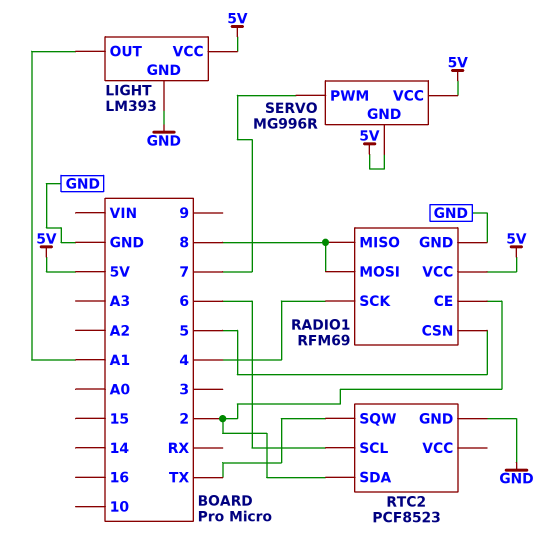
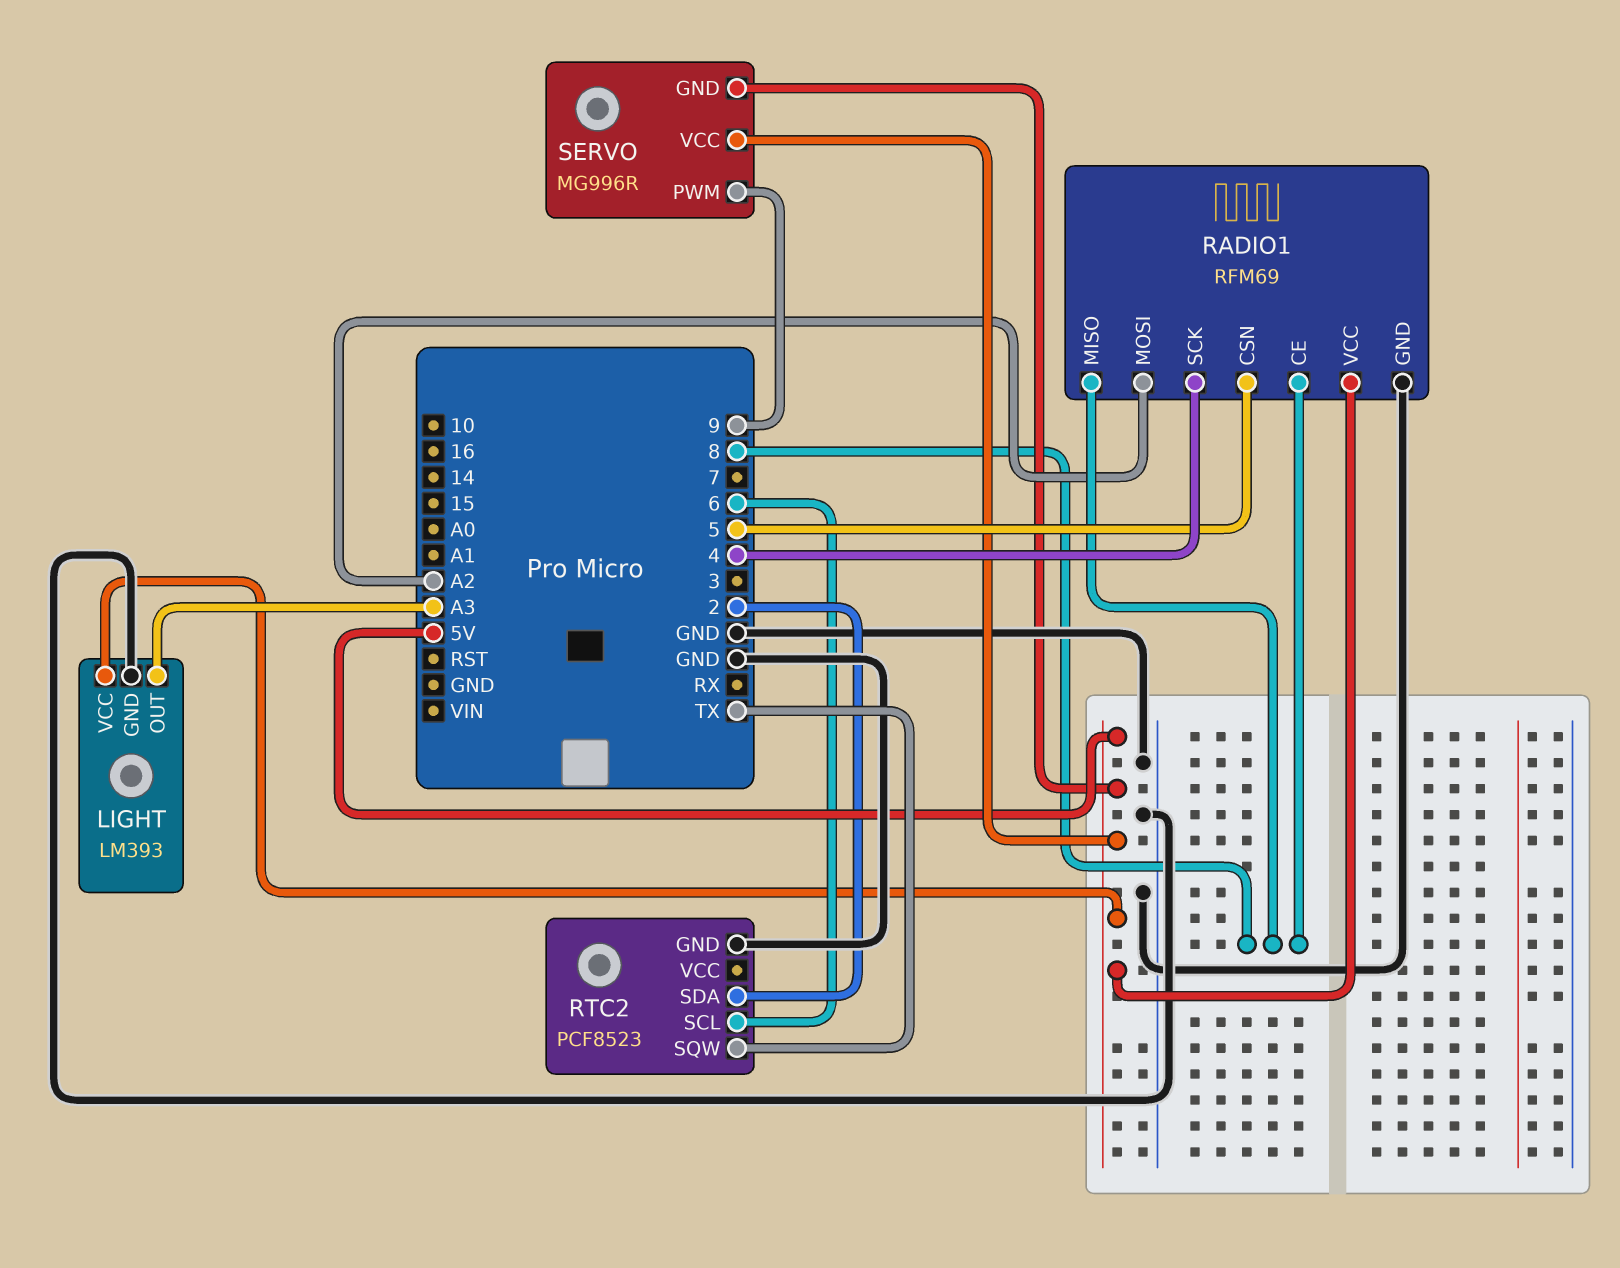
LIGHT pin OUT: A1 -> A3
RADIO1 pin CE: 2 -> 8
RADIO1 pin MOSI: 8 -> A2
SERVO pin PWM: 7 -> 9

